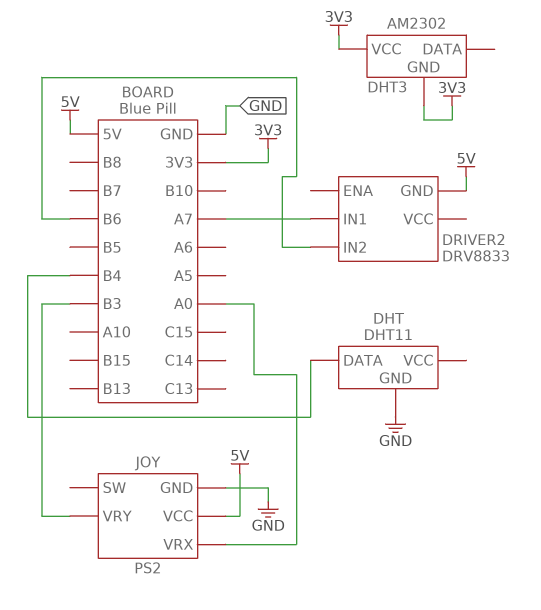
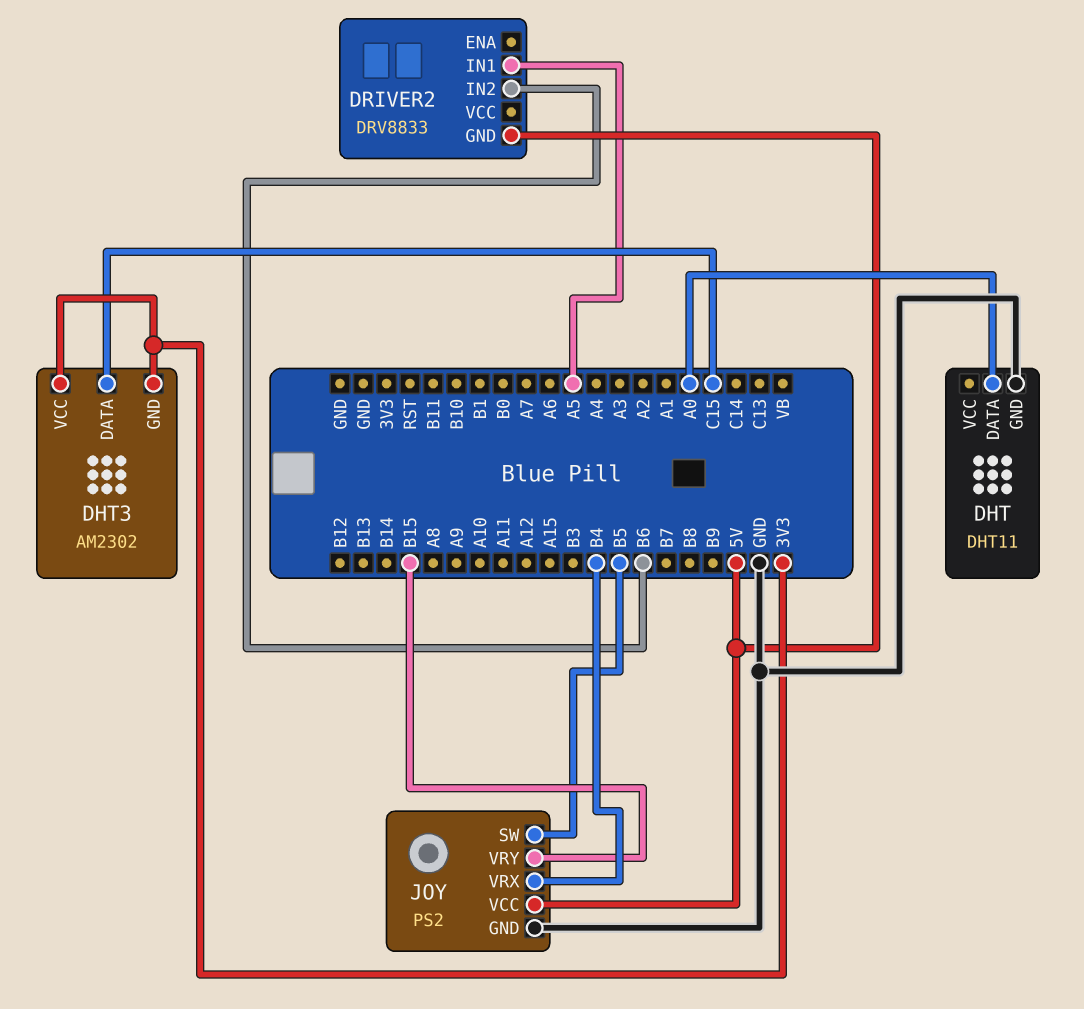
DHT pin DATA: B4 -> A0
DHT3 pin DATA: none -> C15
DRIVER2 pin IN1: A7 -> A5
JOY pin SW: none -> B5
JOY pin VRX: A0 -> B4
JOY pin VRY: B3 -> B15

